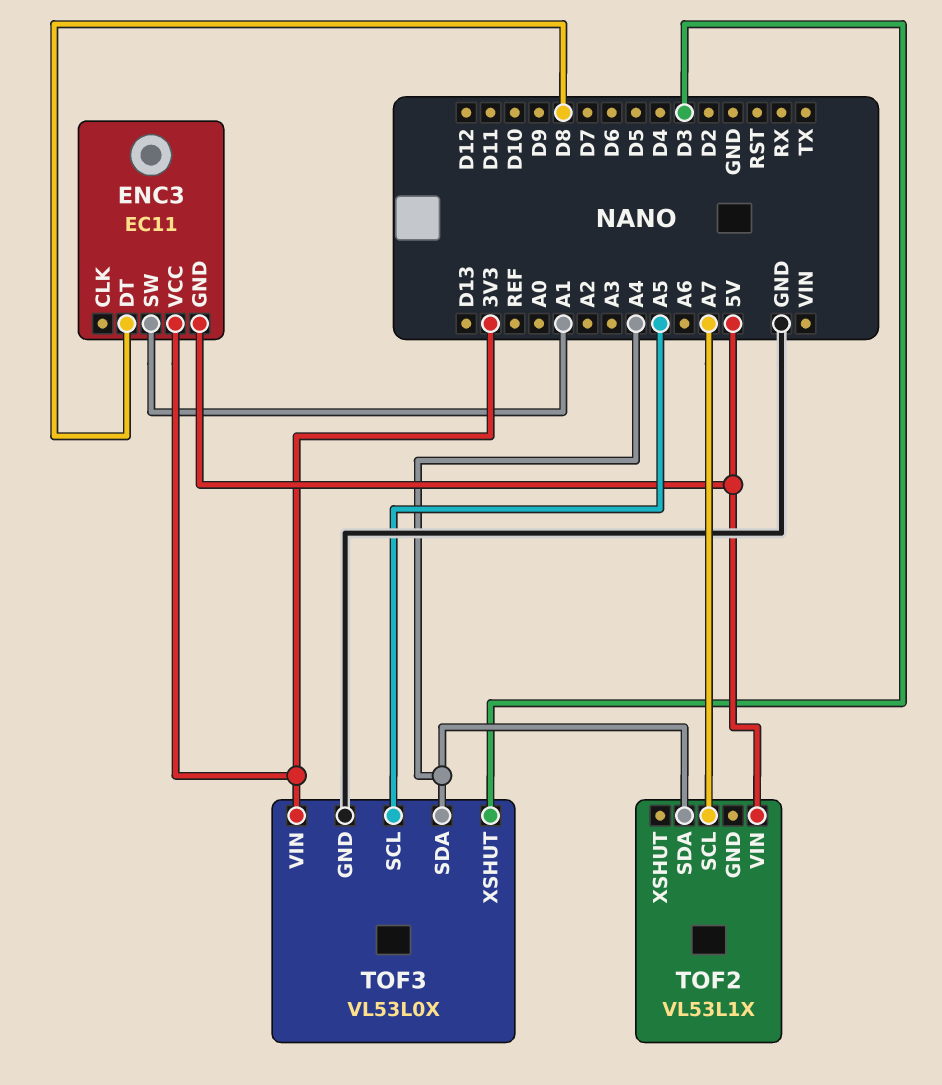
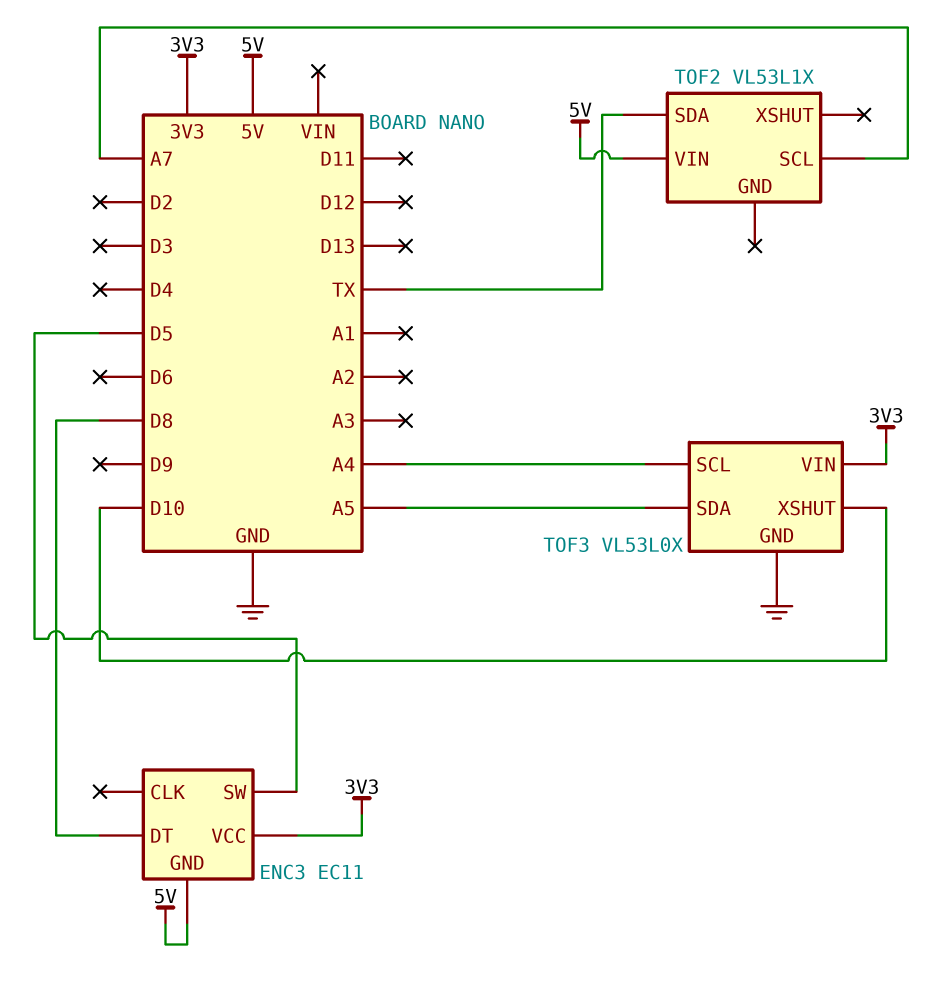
ENC3 pin SW: A1 -> D5
TOF2 pin SDA: A4 -> TX
TOF3 pin SCL: A5 -> A4
TOF3 pin SDA: A4 -> A5
TOF3 pin XSHUT: D3 -> D10

